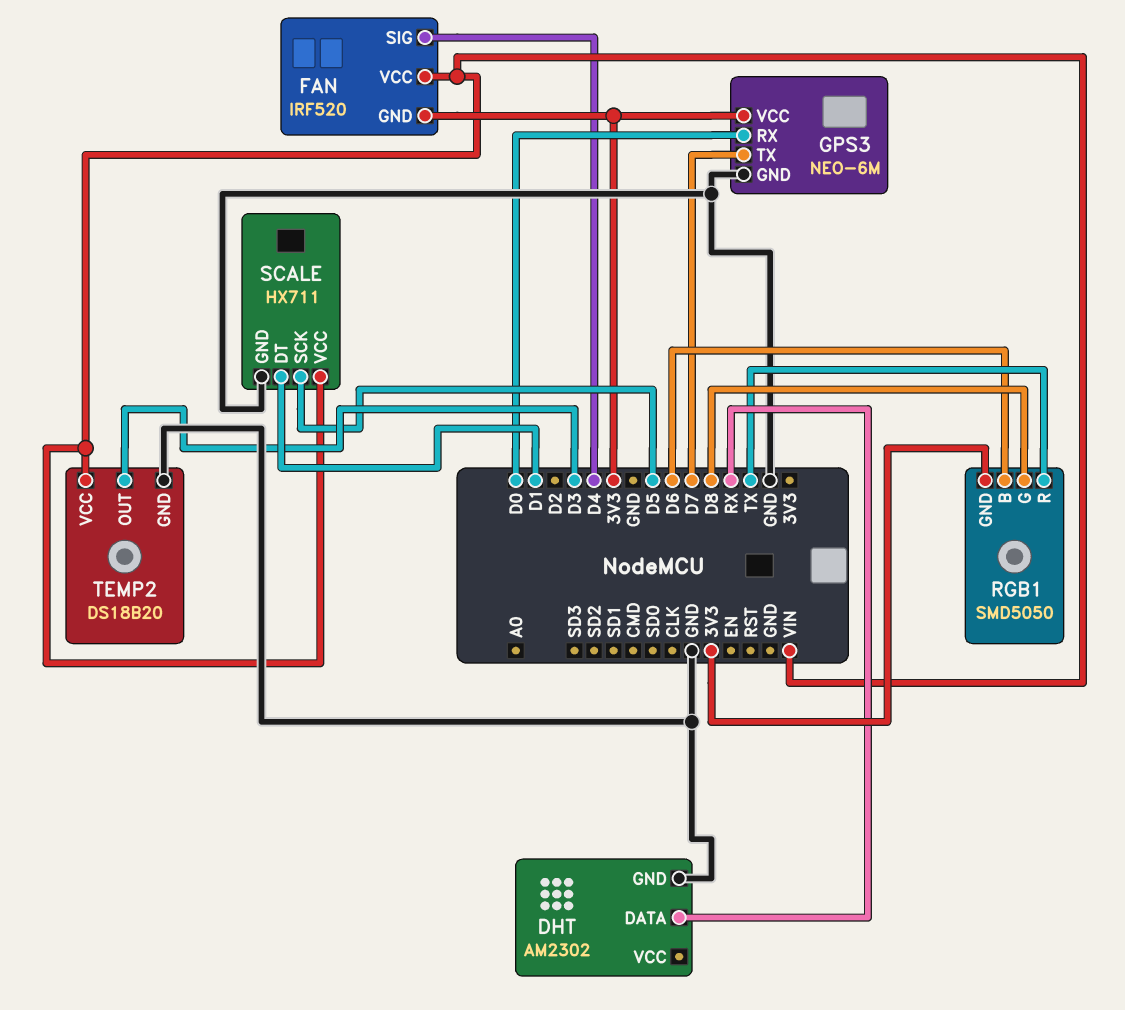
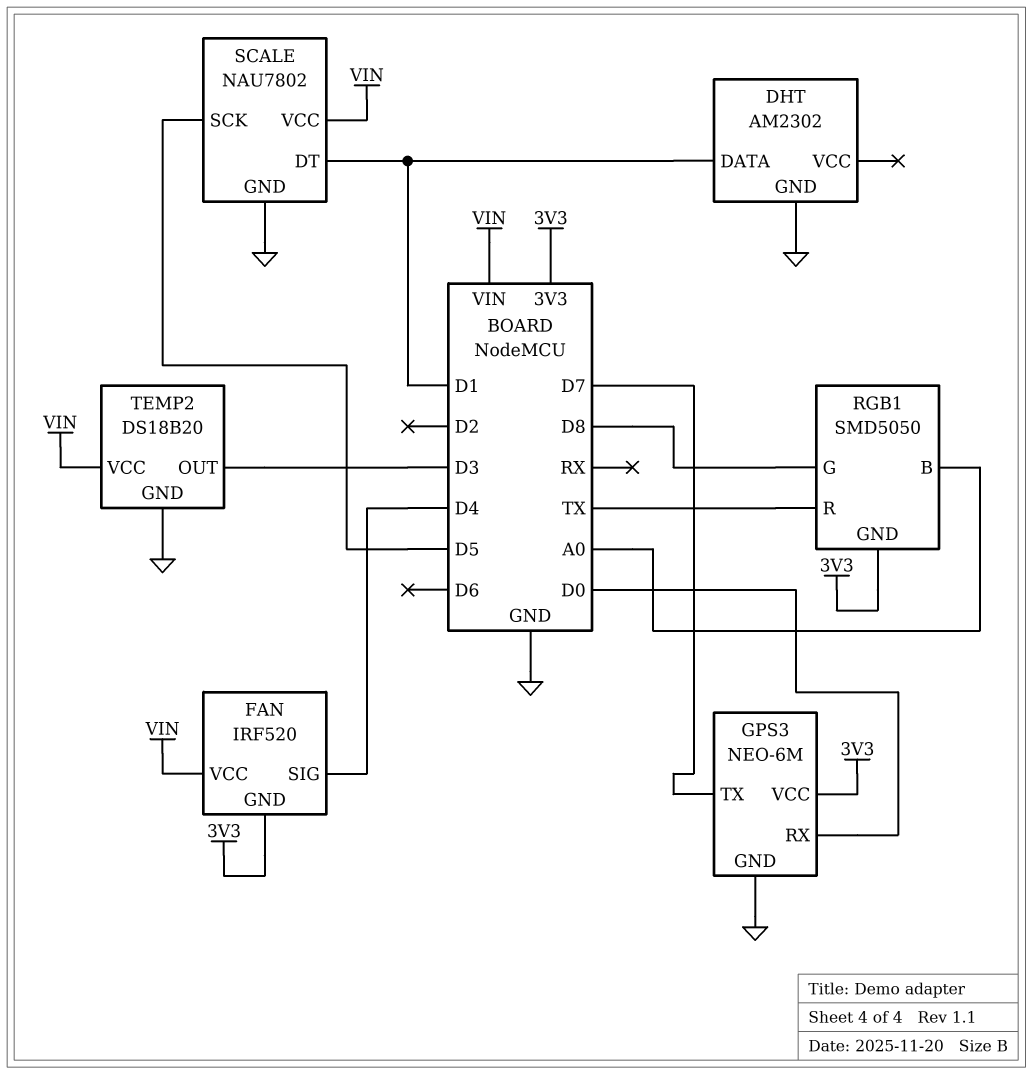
DHT pin DATA: RX -> D1
RGB1 pin B: D6 -> A0
SCALE: HX711 -> NAU7802

